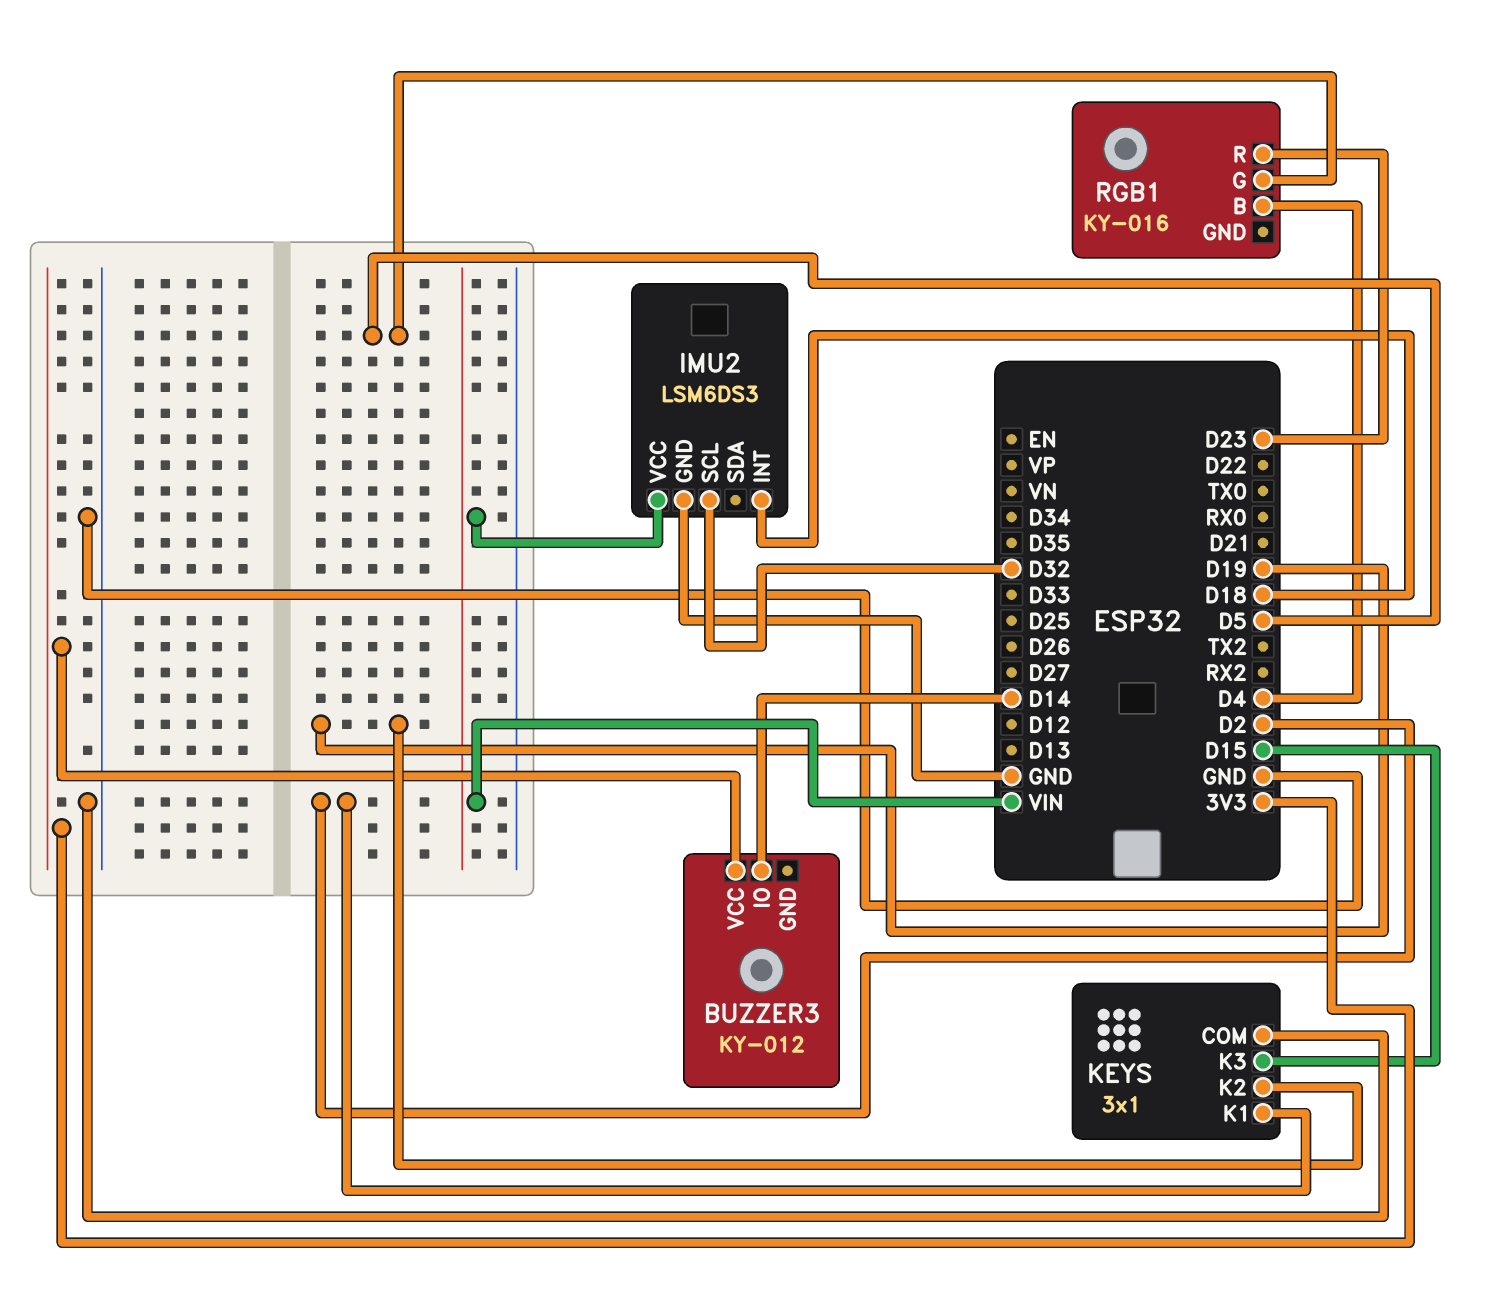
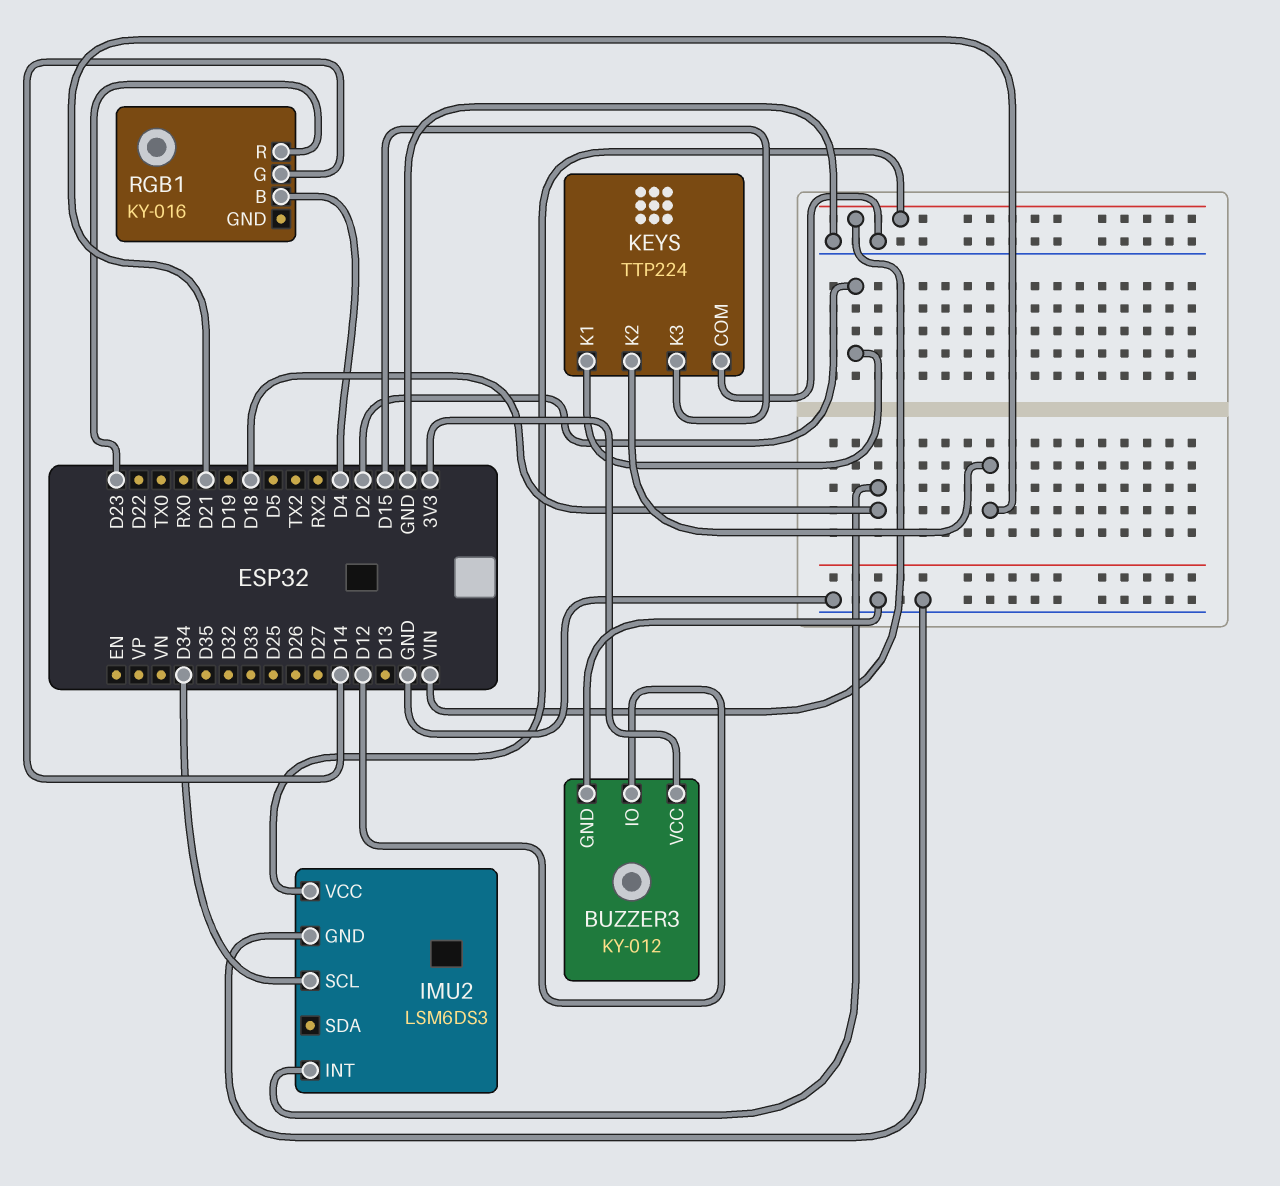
BUZZER3 pin GND: none -> GND
BUZZER3 pin IO: D14 -> D12
IMU2 pin SCL: D32 -> D34
KEYS: 3x1 -> TTP224
KEYS pin K2: D19 -> D21
RGB1 pin G: D5 -> D14

